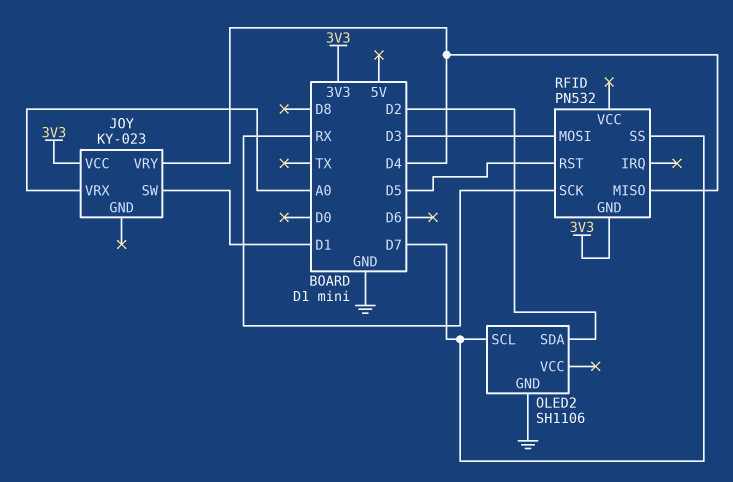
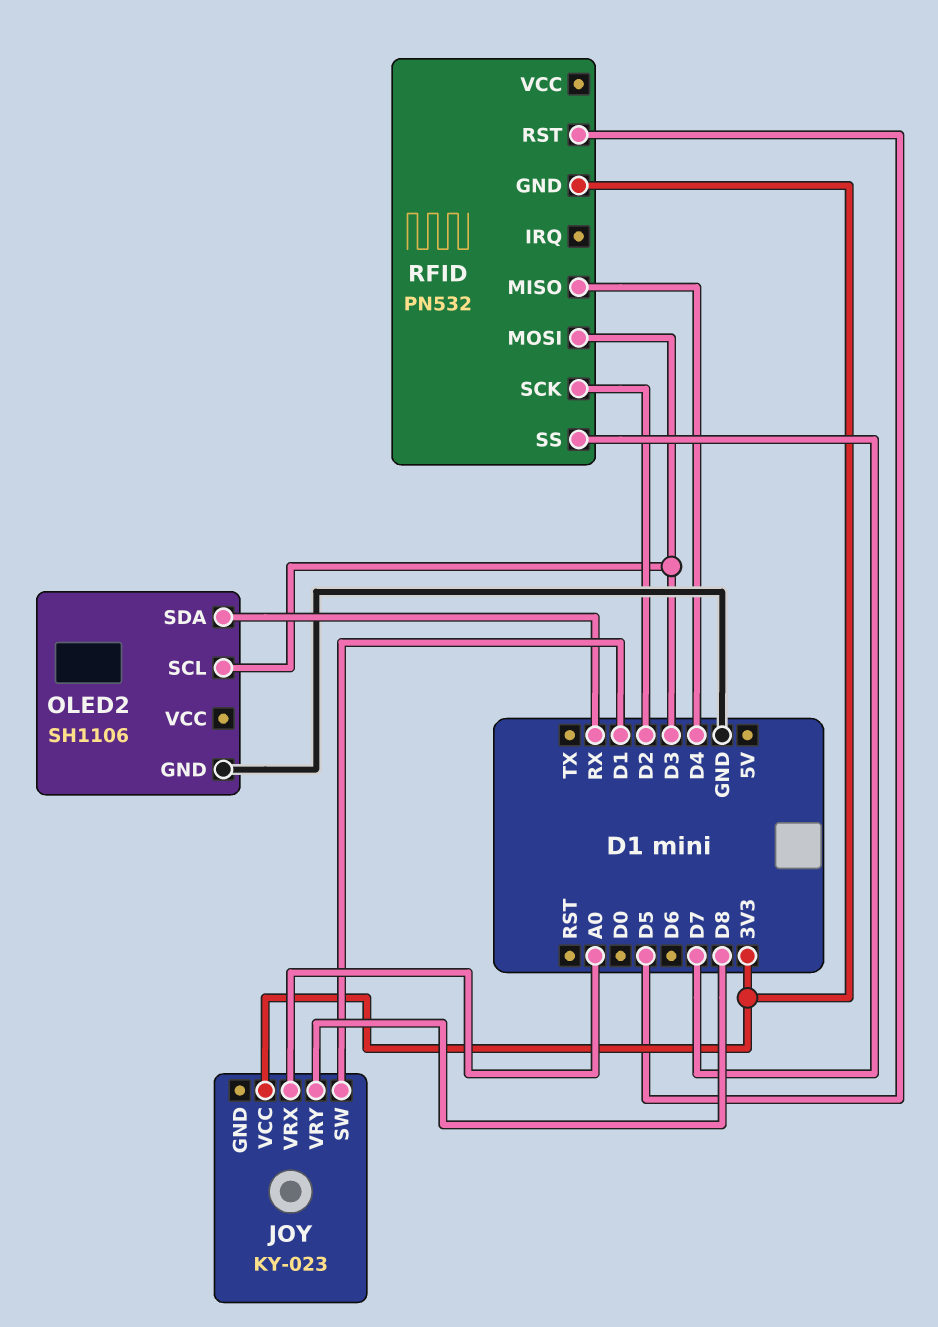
JOY pin VRY: D4 -> D8
OLED2 pin SCL: D7 -> D3
OLED2 pin SDA: D2 -> RX
RFID pin SCK: RX -> D2

